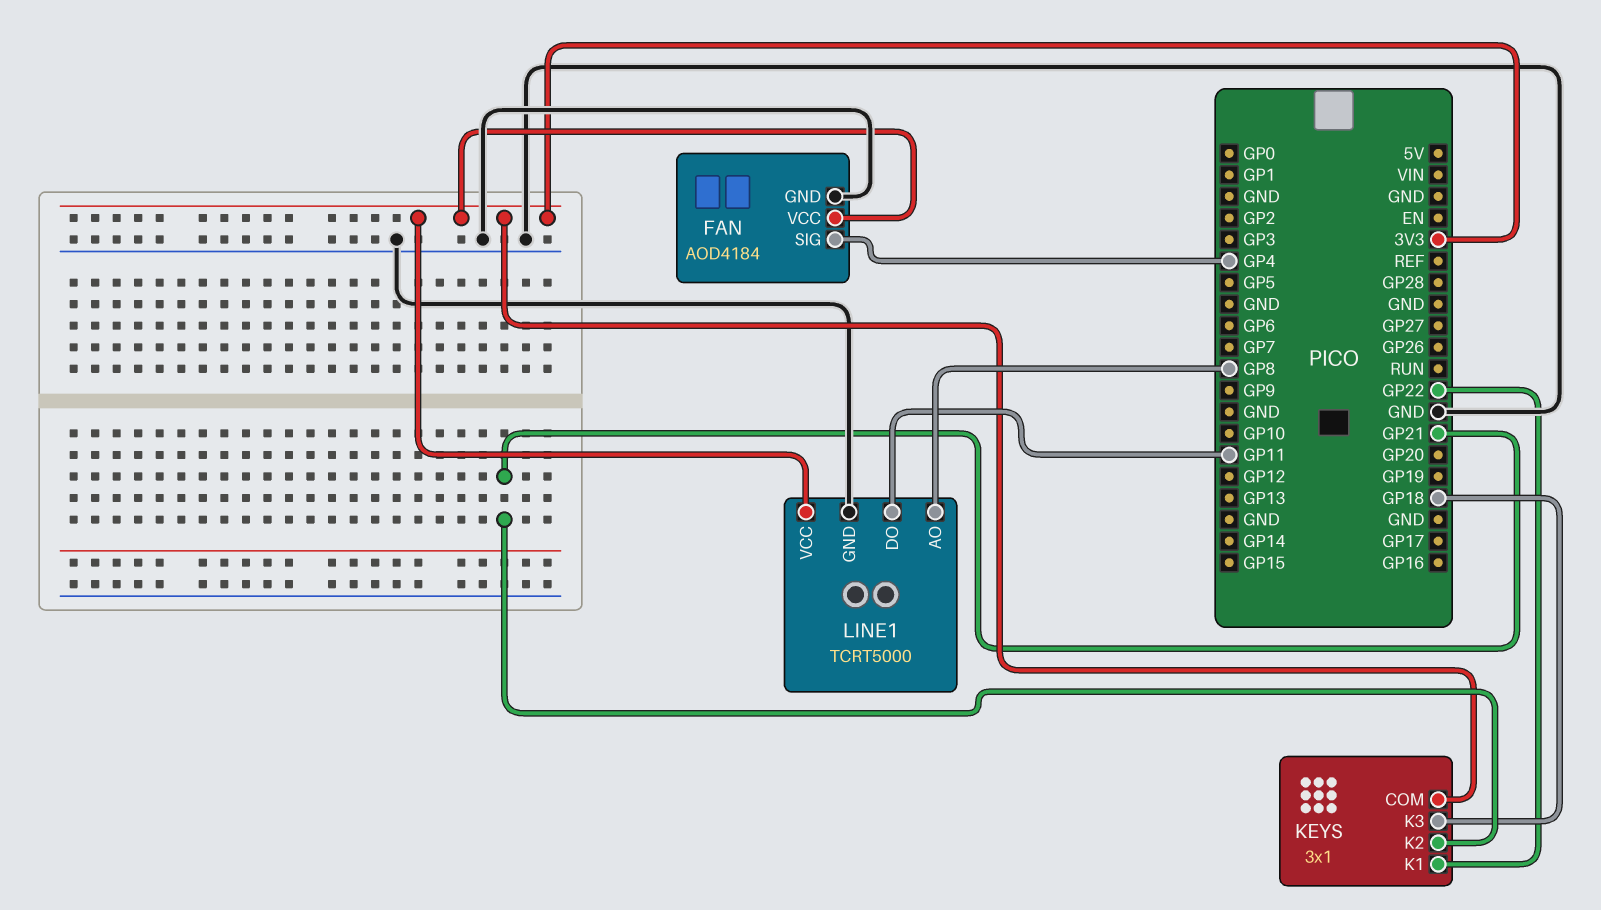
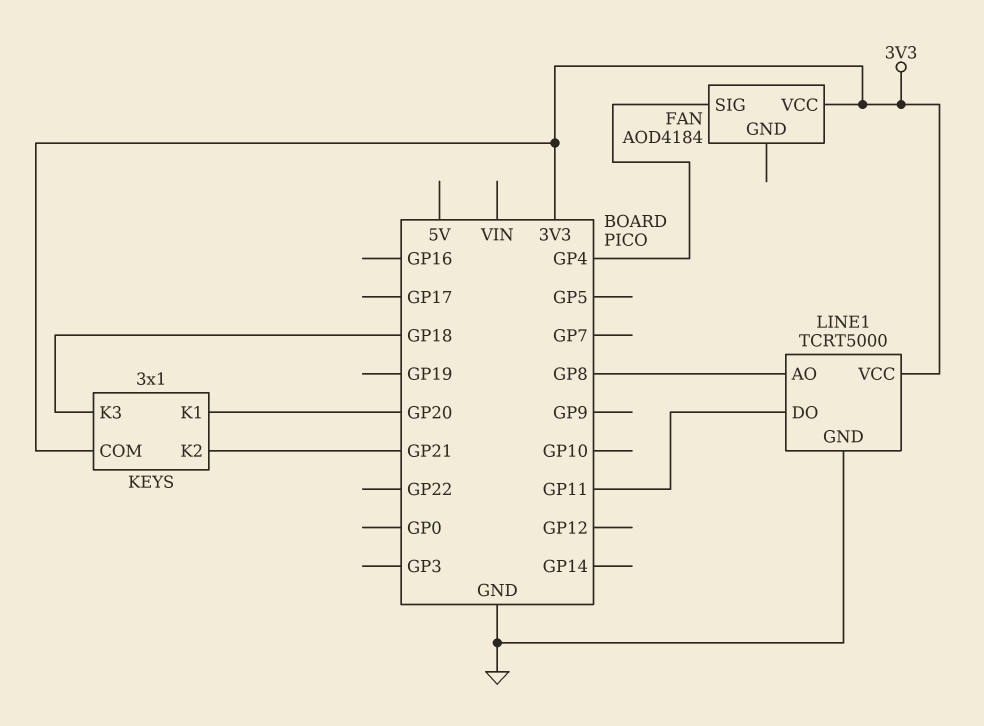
FAN pin GND: GND -> none
KEYS pin K1: GP22 -> GP20

